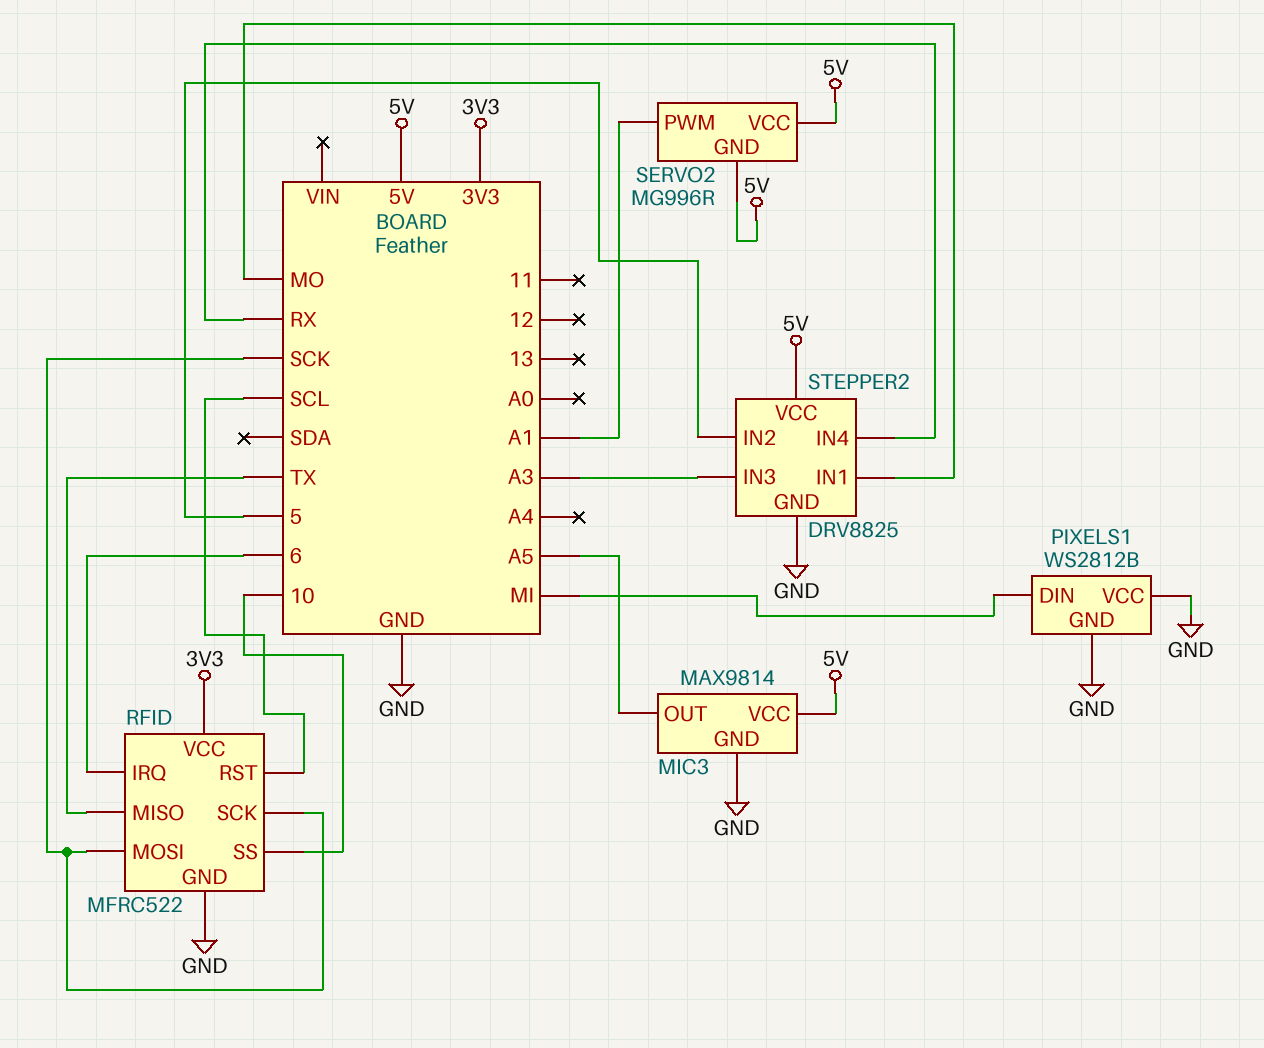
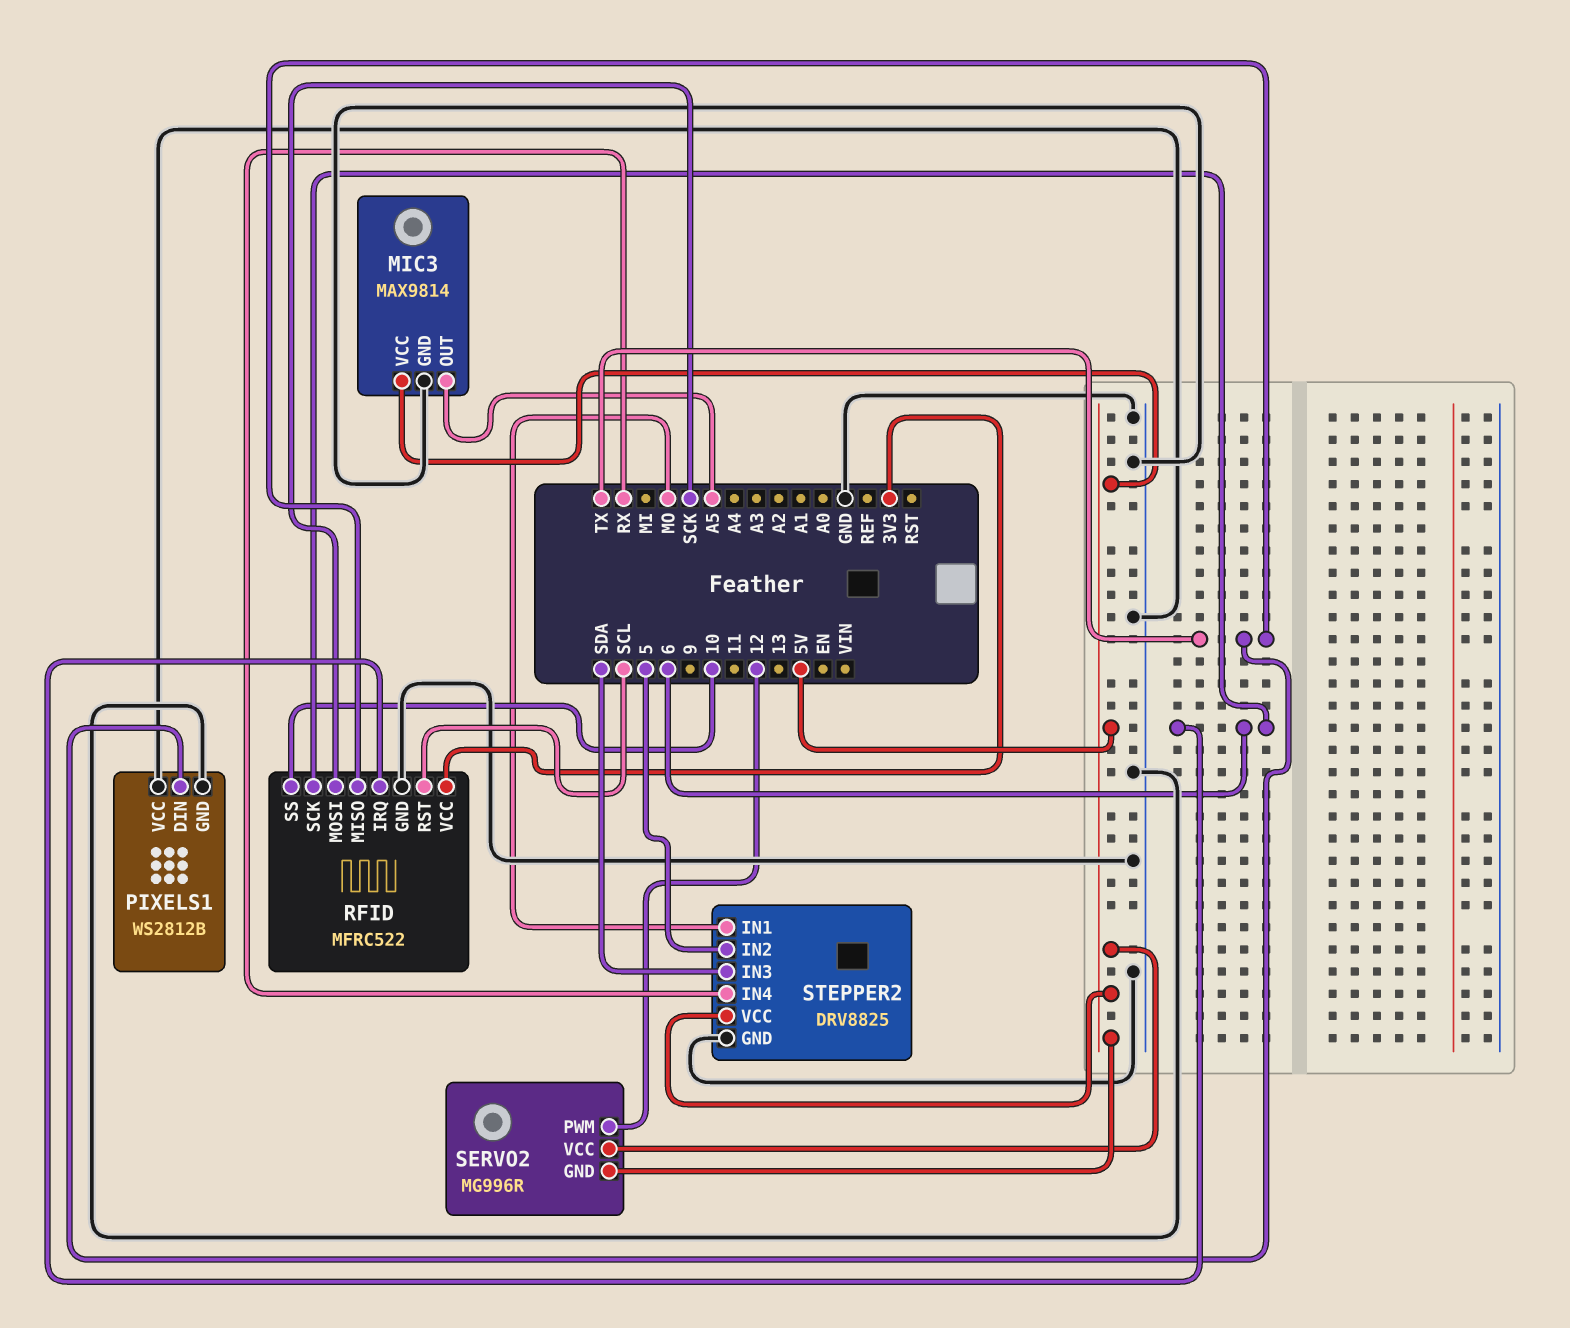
PIXELS1 pin DIN: MI -> TX
RFID pin SCK: SCK -> 6
SERVO2 pin PWM: A1 -> 12
STEPPER2 pin IN3: A3 -> SDA

